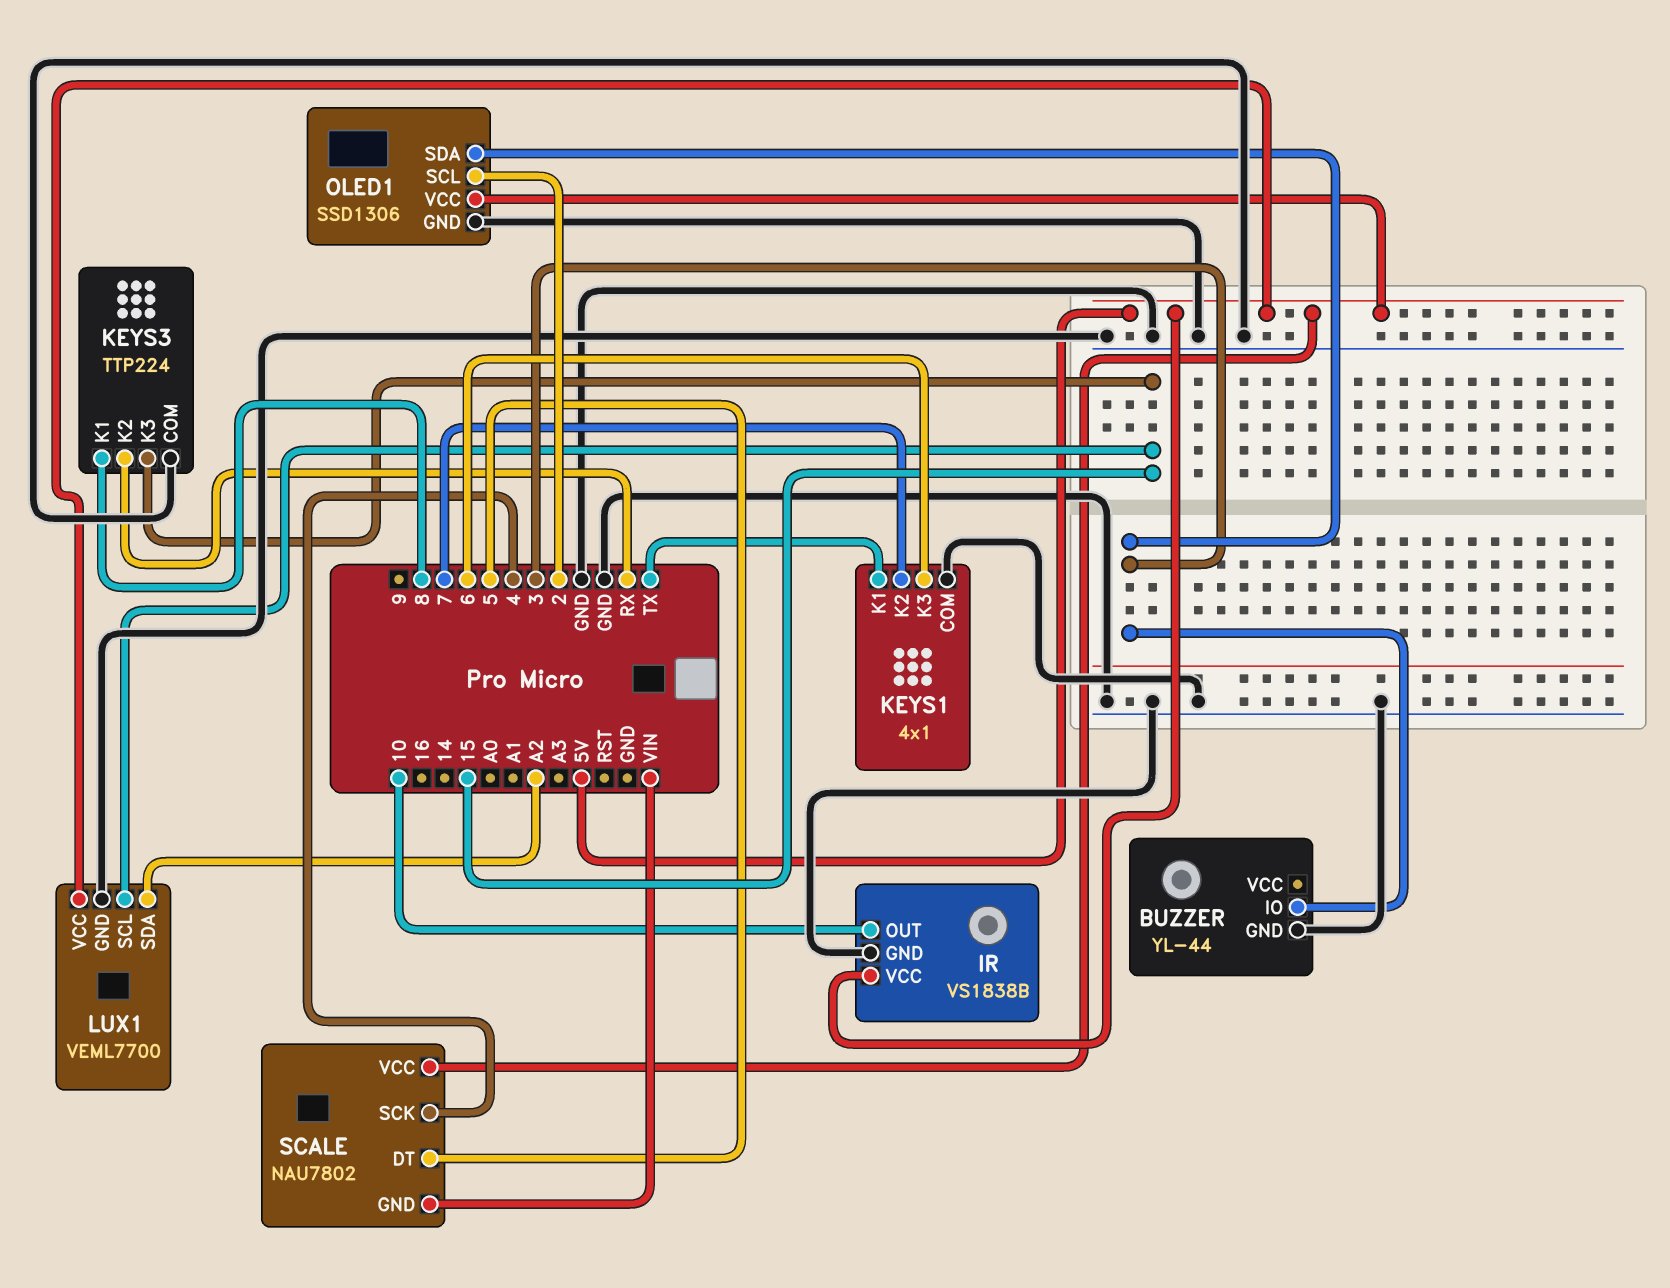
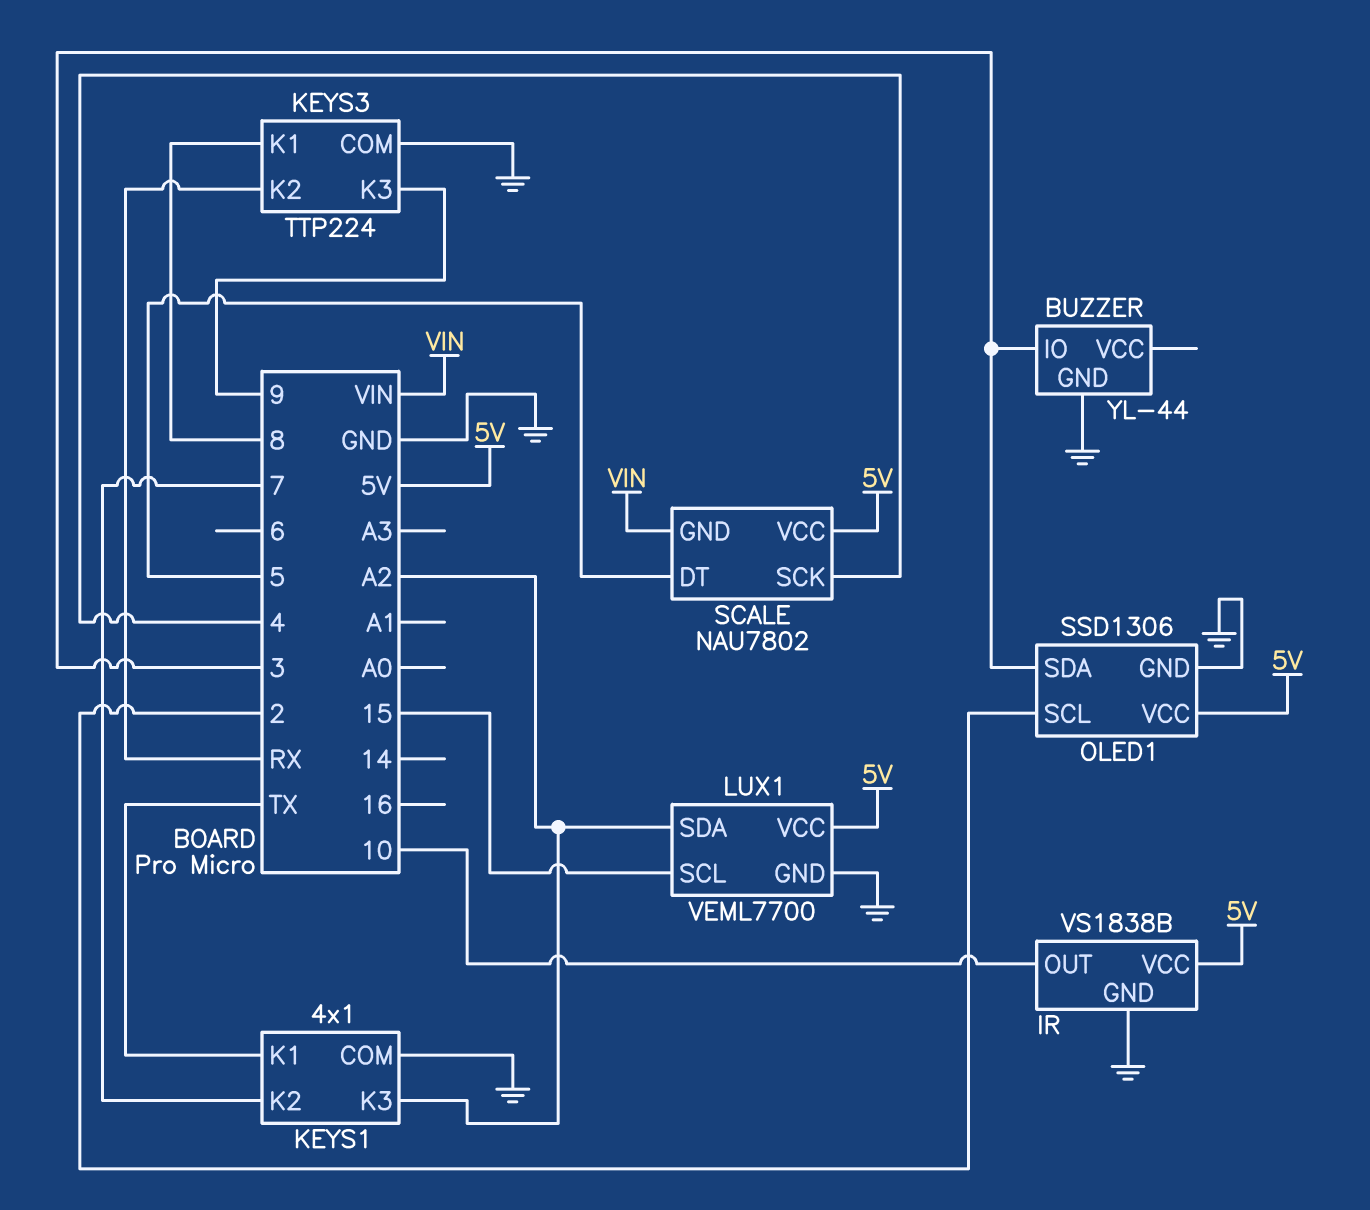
KEYS1 pin K3: 6 -> A2
KEYS3 pin K3: 15 -> 9

